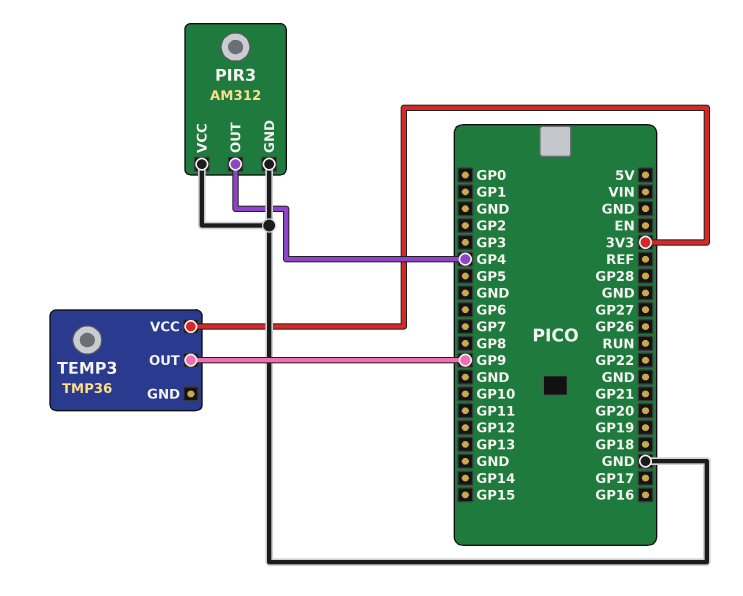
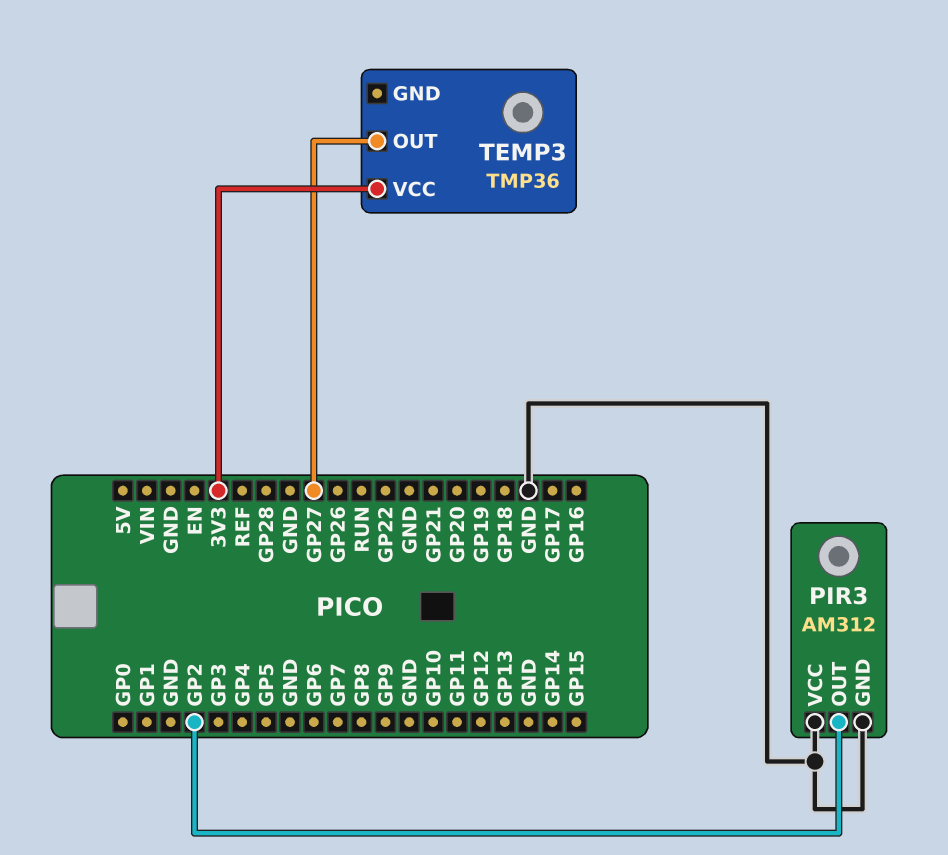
PIR3 pin OUT: GP4 -> GP2
TEMP3 pin OUT: GP9 -> GP27

